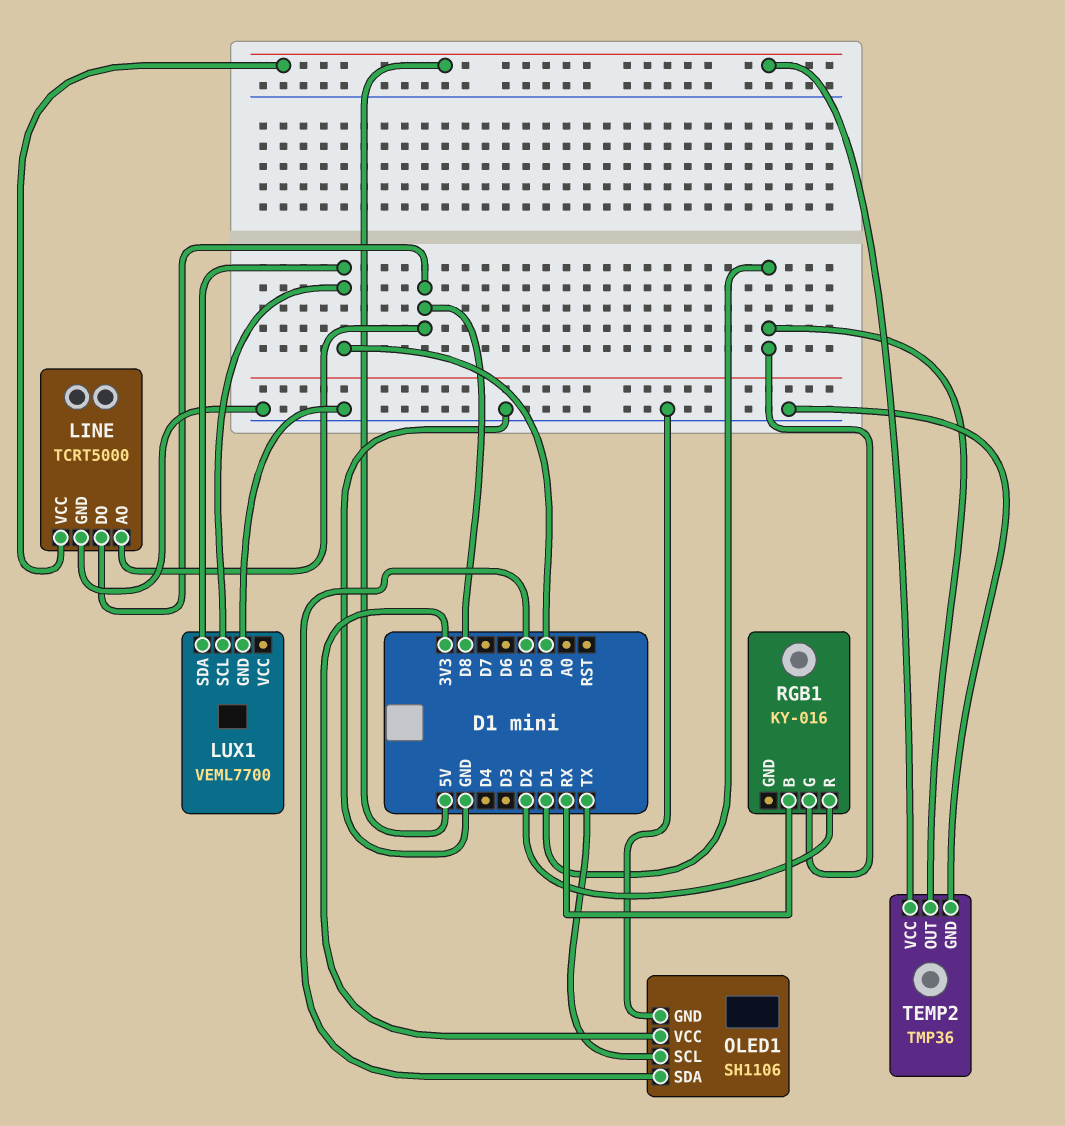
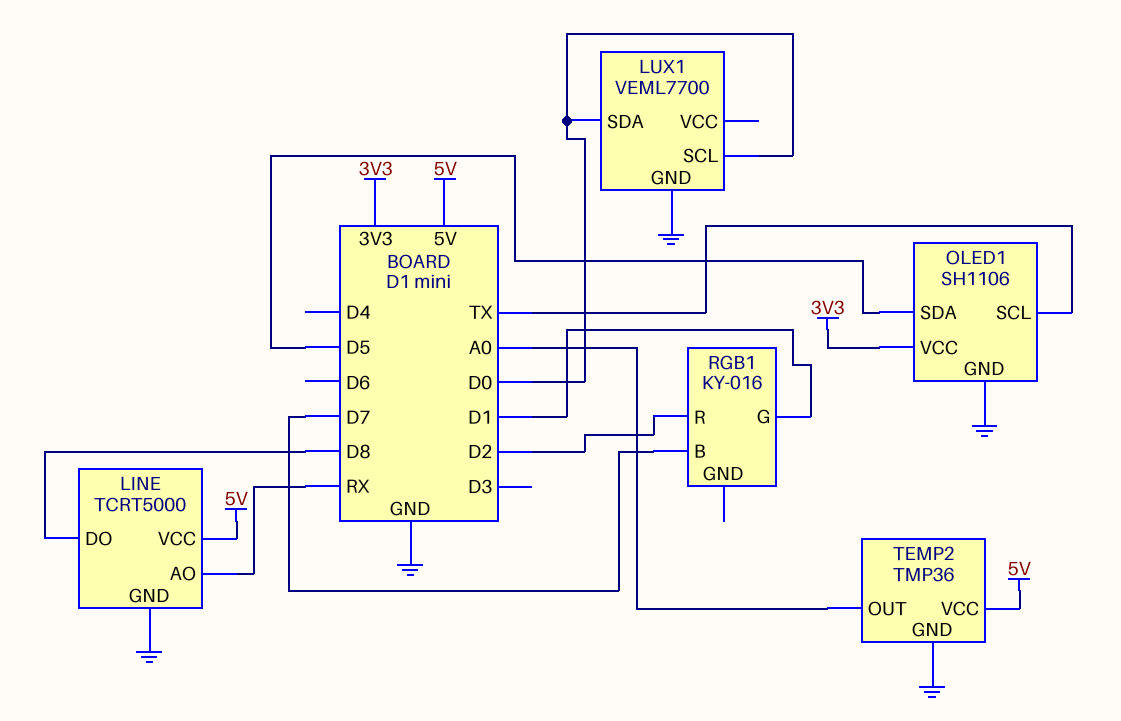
LINE pin AO: D8 -> RX
RGB1 pin B: RX -> D7
TEMP2 pin OUT: D1 -> A0

